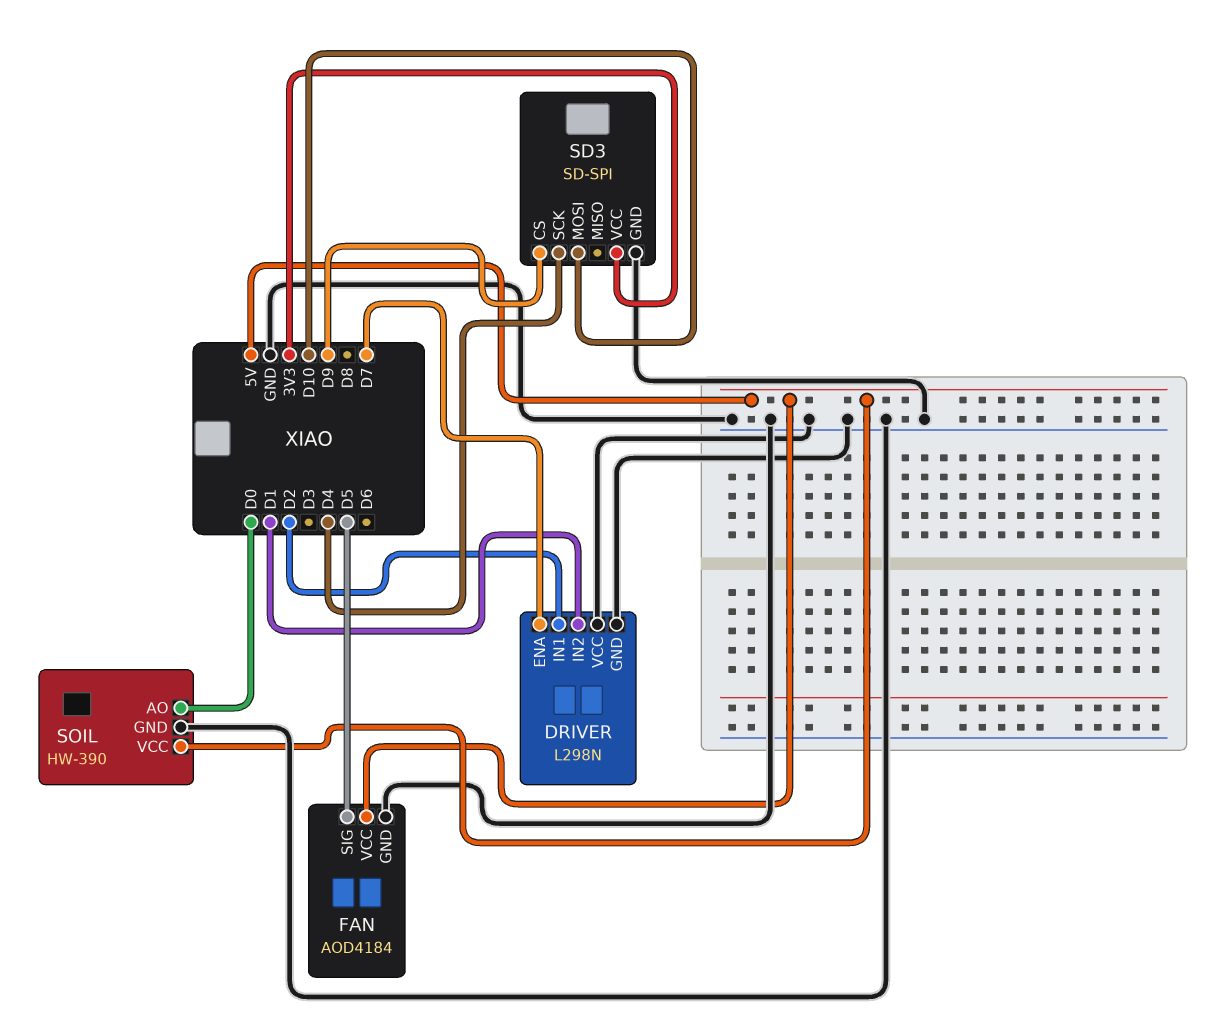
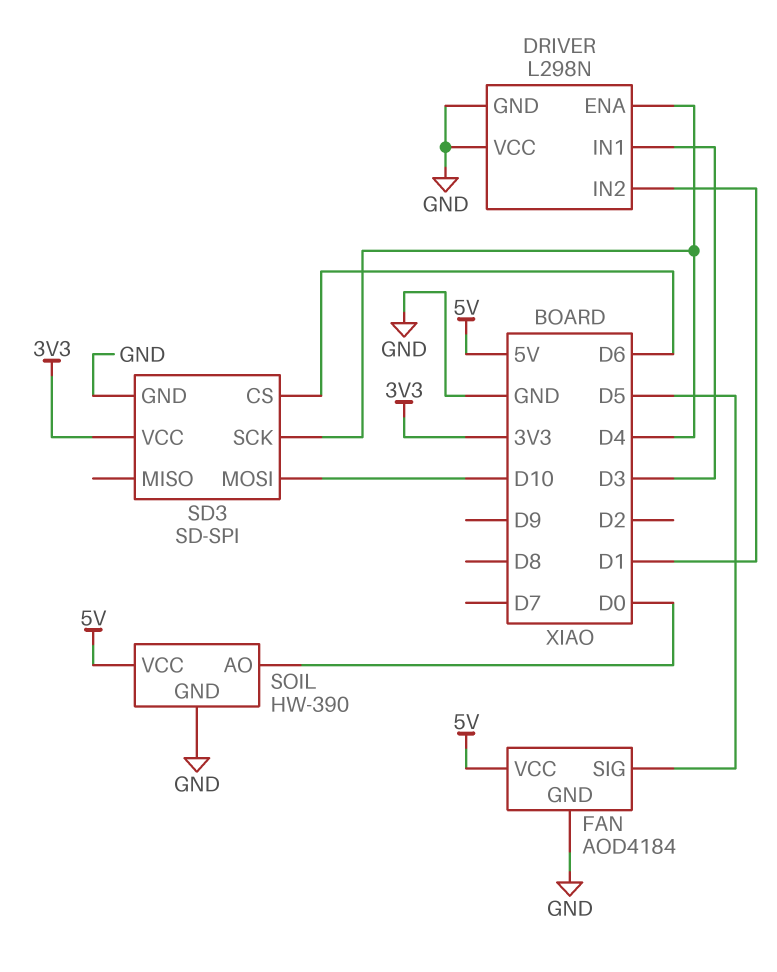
DRIVER pin ENA: D7 -> D4
DRIVER pin IN1: D2 -> D3
SD3 pin CS: D9 -> D6

